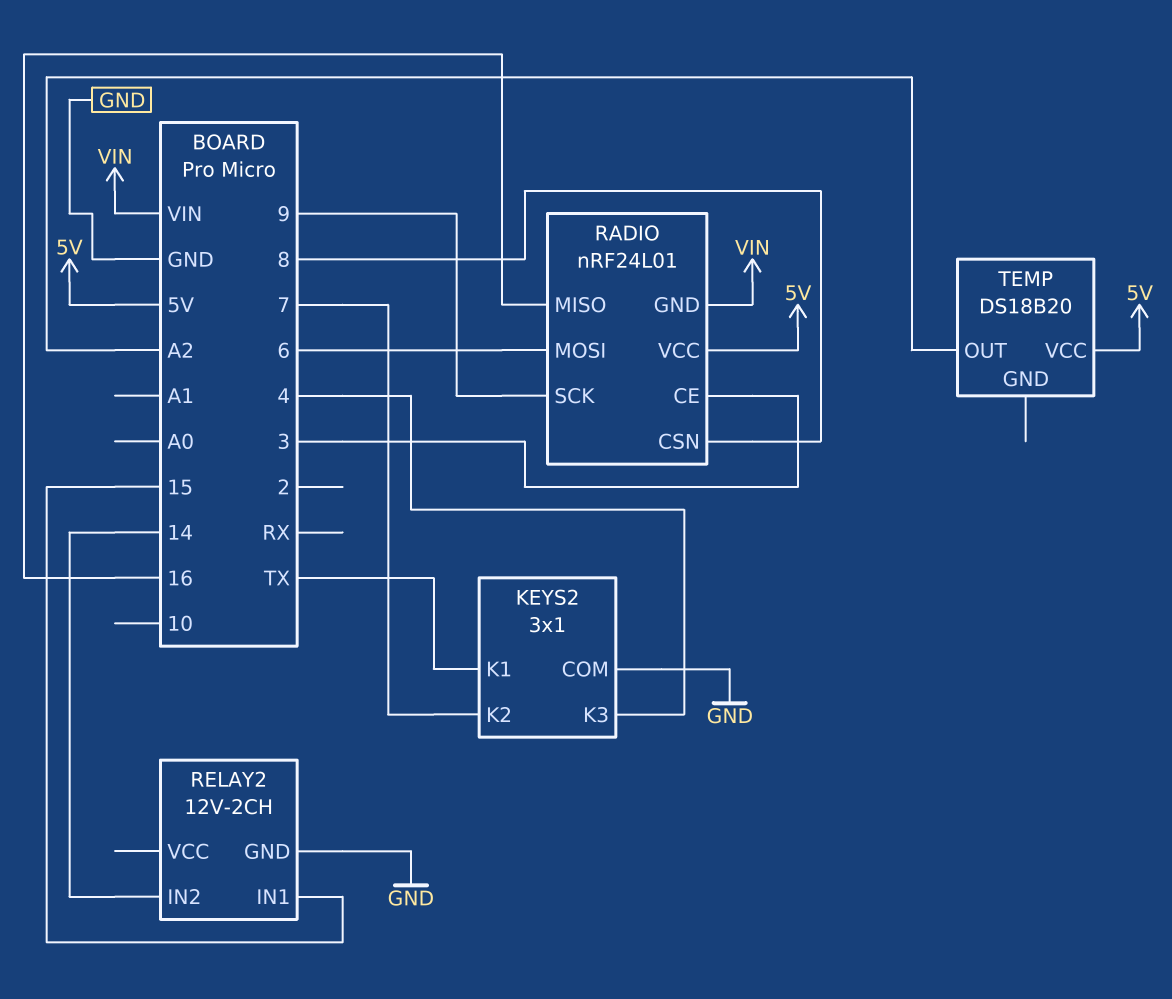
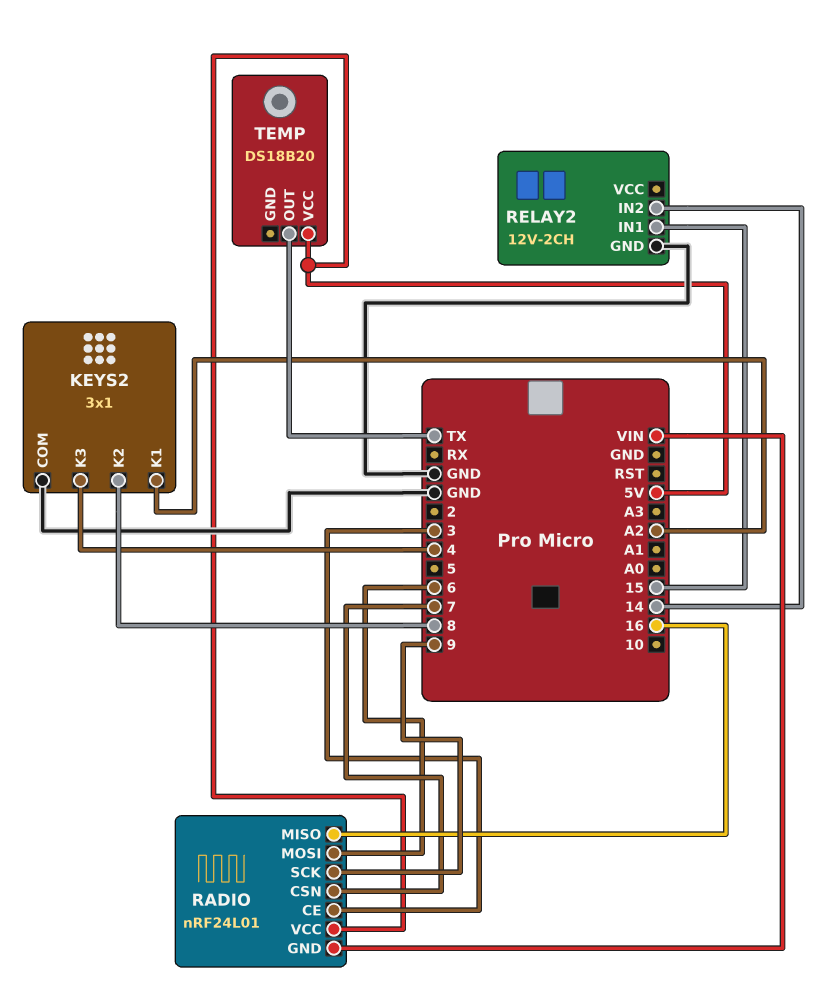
KEYS2 pin K1: TX -> A2
KEYS2 pin K2: 7 -> 8
RADIO pin CSN: 8 -> 7
TEMP pin OUT: A2 -> TX

